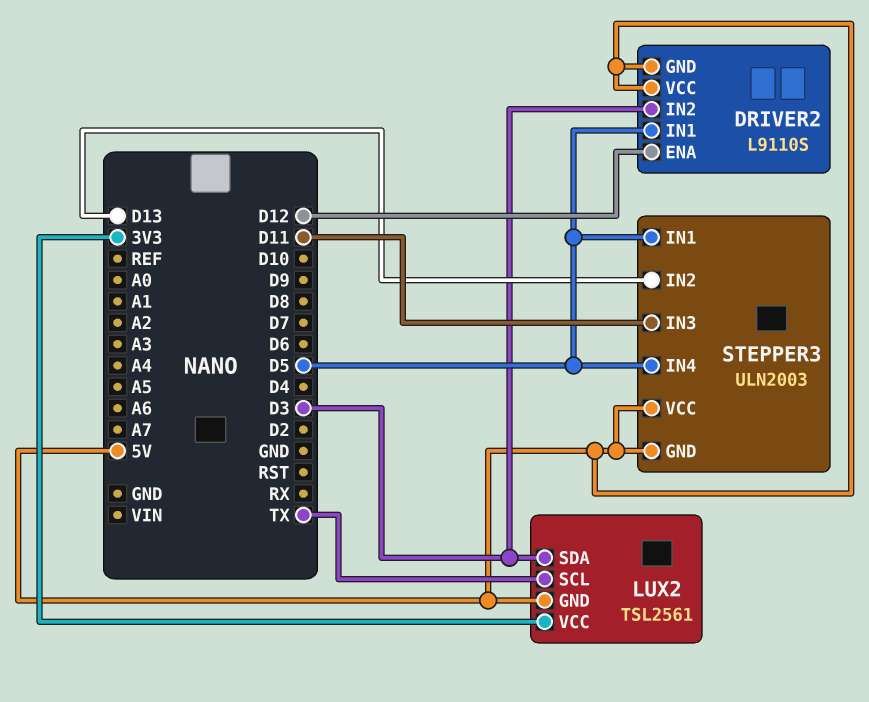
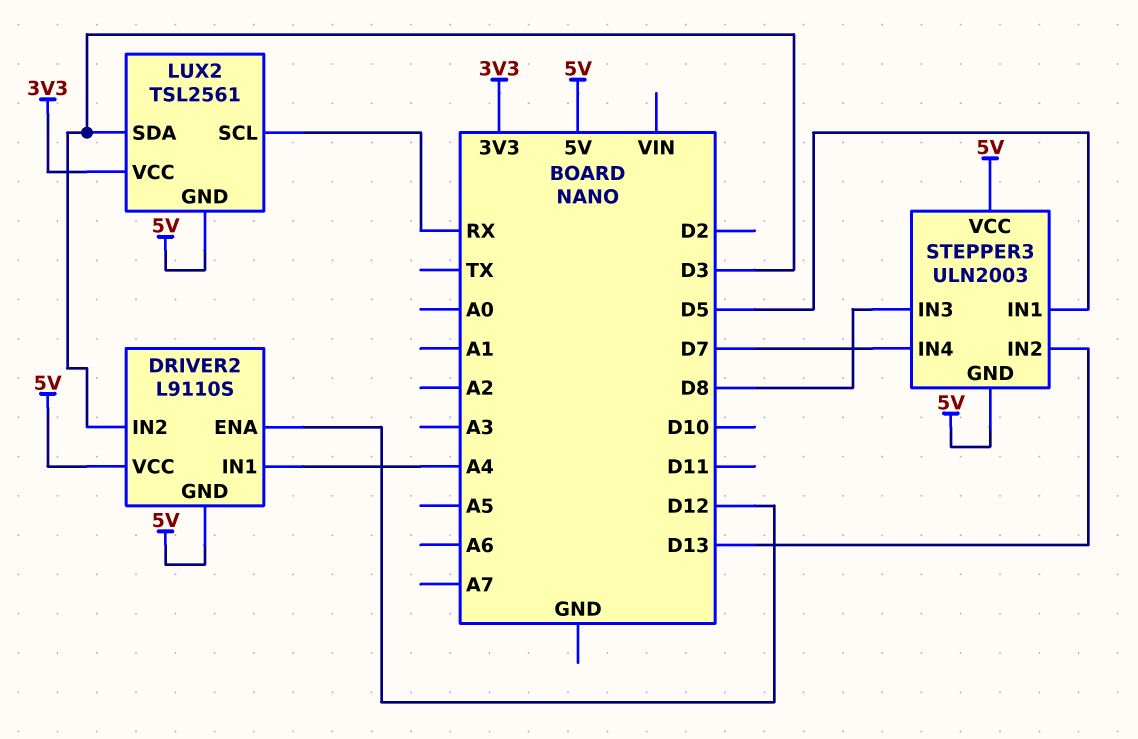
DRIVER2 pin IN1: D5 -> A4
LUX2 pin SCL: TX -> RX
STEPPER3 pin IN3: D11 -> D8
STEPPER3 pin IN4: D5 -> D7

